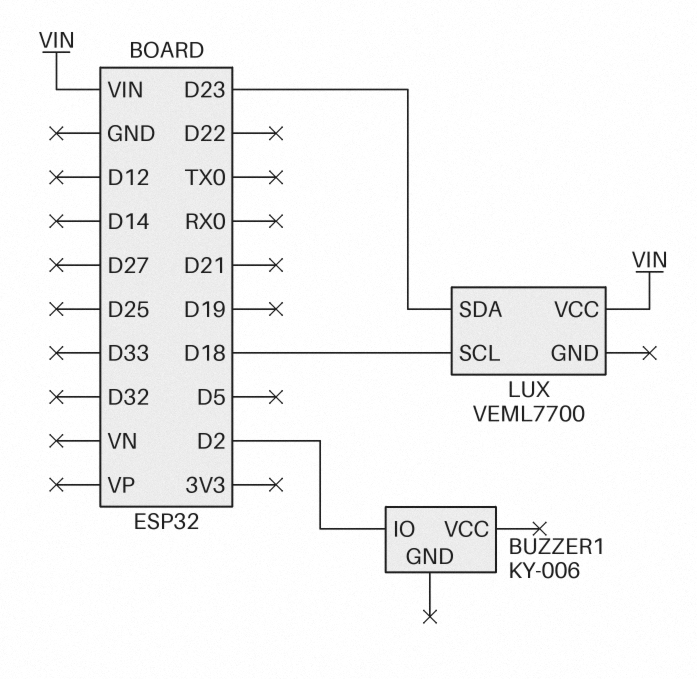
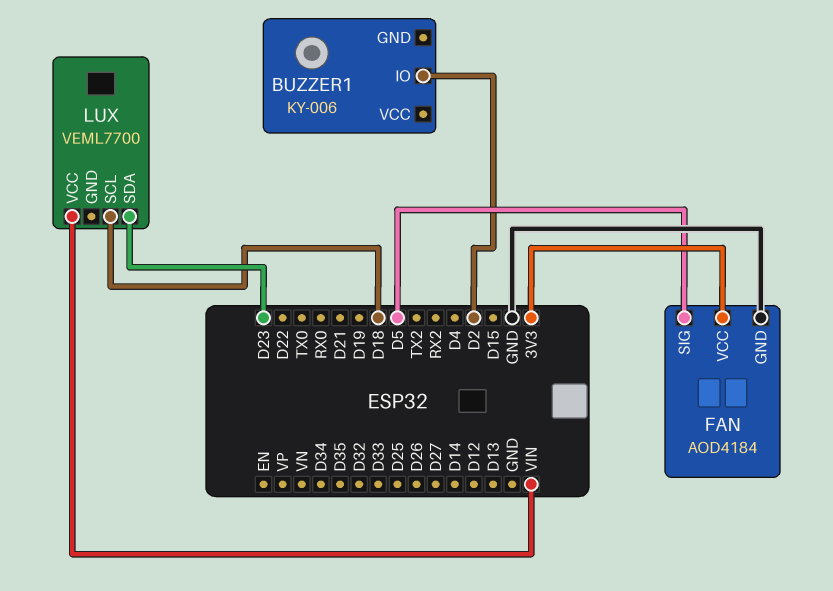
FAN: none -> AOD4184
FAN pin GND: none -> GND
FAN pin SIG: none -> D5
FAN pin VCC: none -> 3V3

